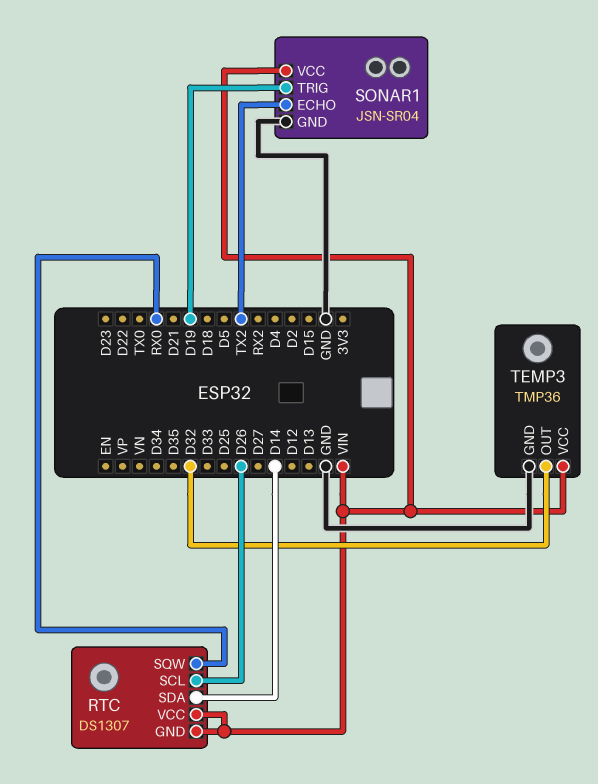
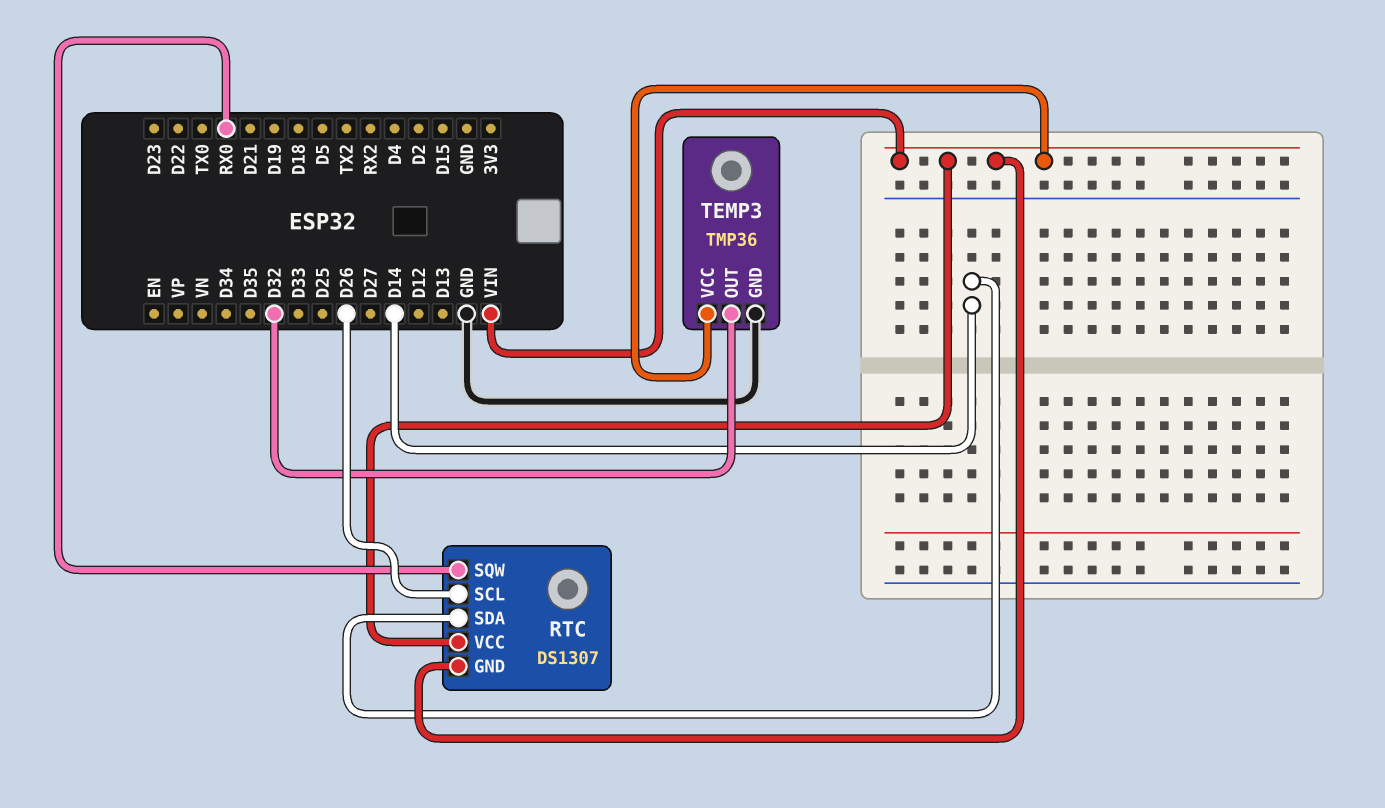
SONAR1: JSN-SR04 -> none
SONAR1 pin ECHO: TX2 -> none
SONAR1 pin GND: GND -> none
SONAR1 pin TRIG: D19 -> none
SONAR1 pin VCC: VIN -> none

